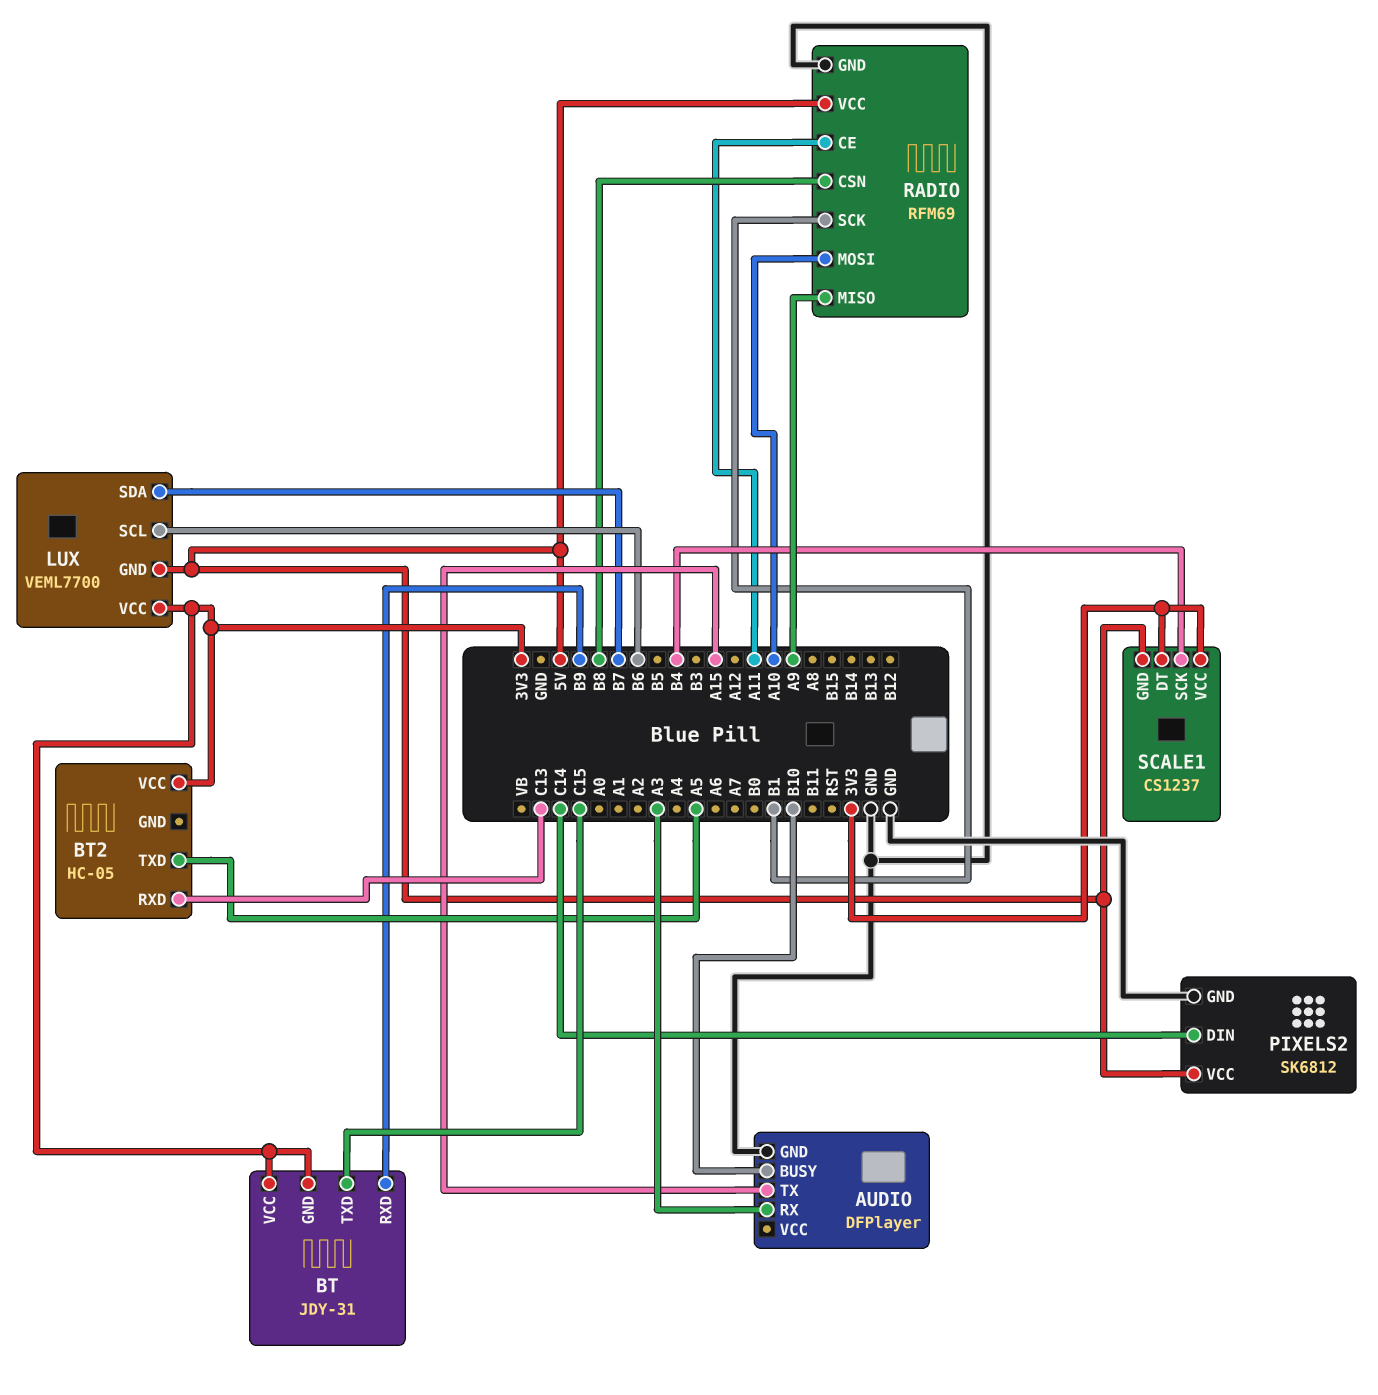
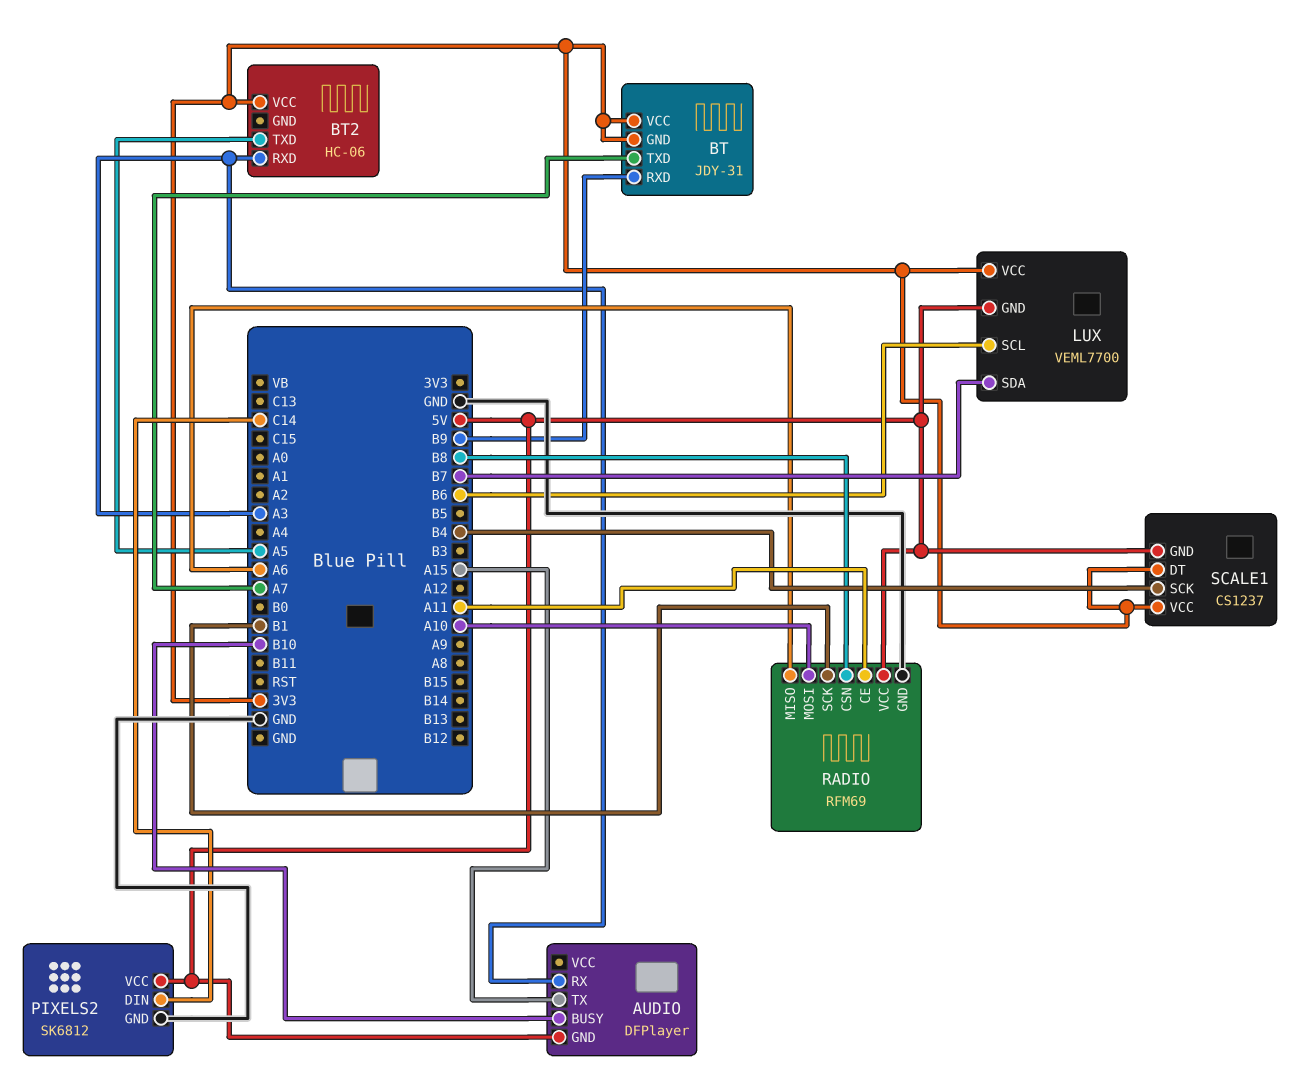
AUDIO pin GND: GND -> 5V
BT pin TXD: C15 -> A7
BT2: HC-05 -> HC-06
BT2 pin RXD: C13 -> A3
RADIO pin MISO: A9 -> A6

